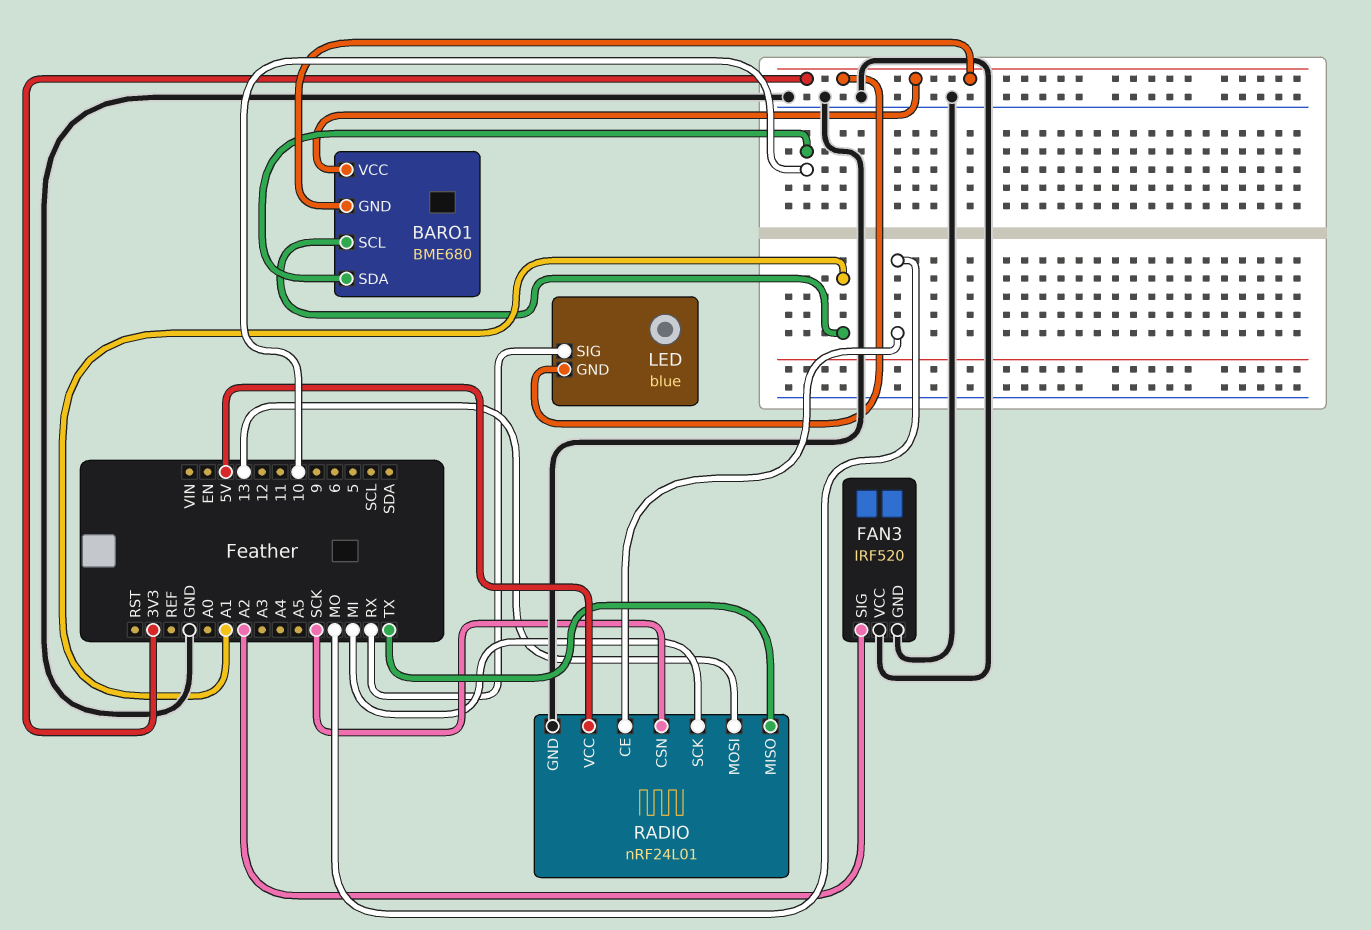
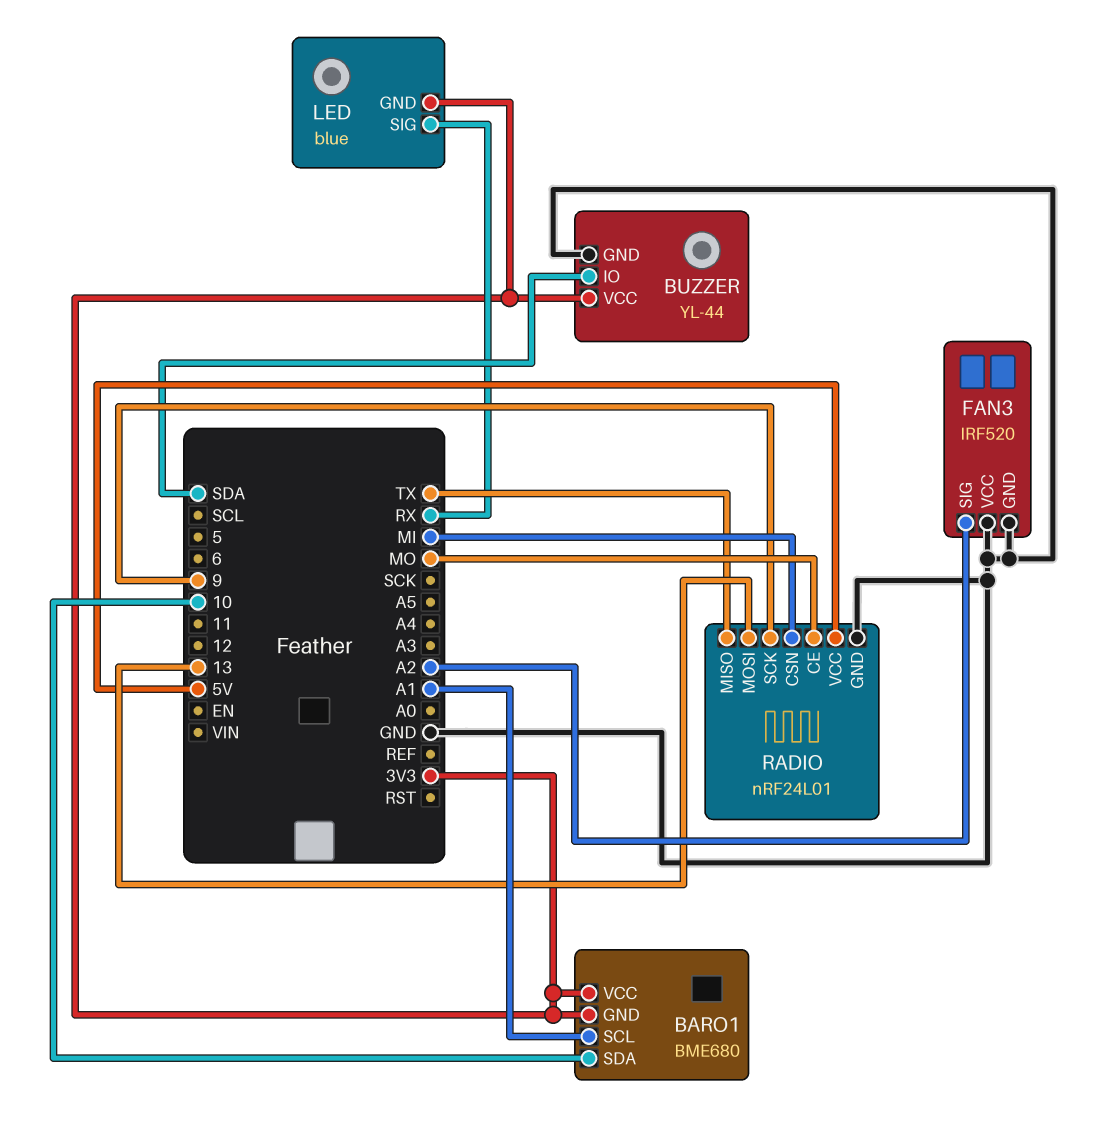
BUZZER: none -> YL-44
BUZZER pin GND: none -> GND
BUZZER pin IO: none -> SDA
BUZZER pin VCC: none -> 3V3
RADIO pin CSN: SCK -> MI
RADIO pin SCK: MI -> 9

